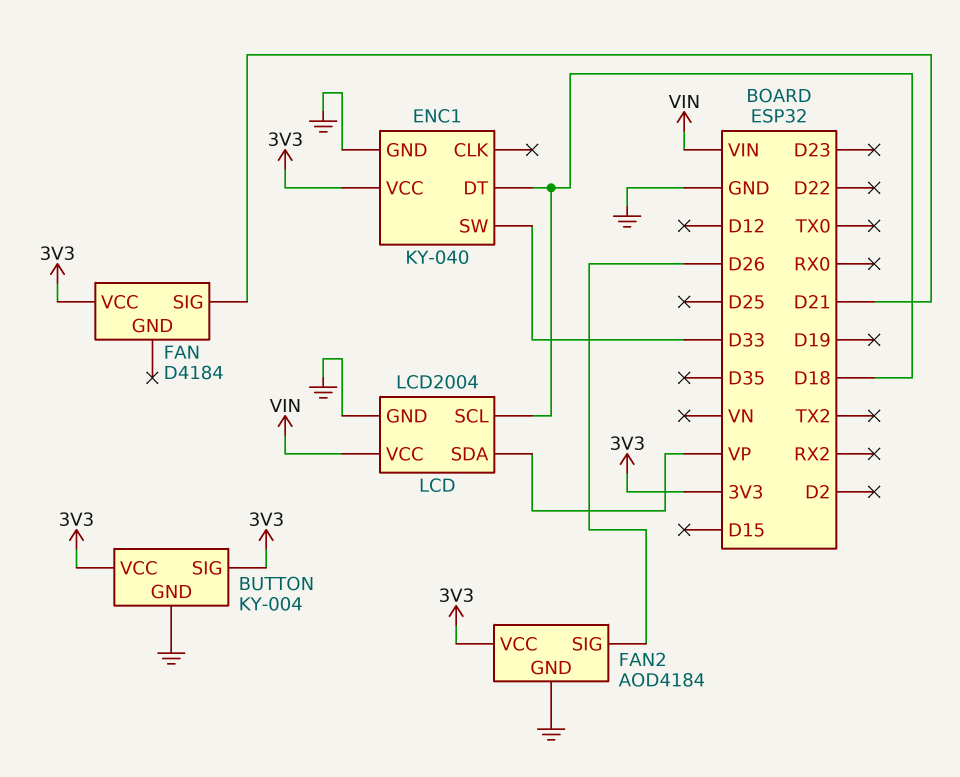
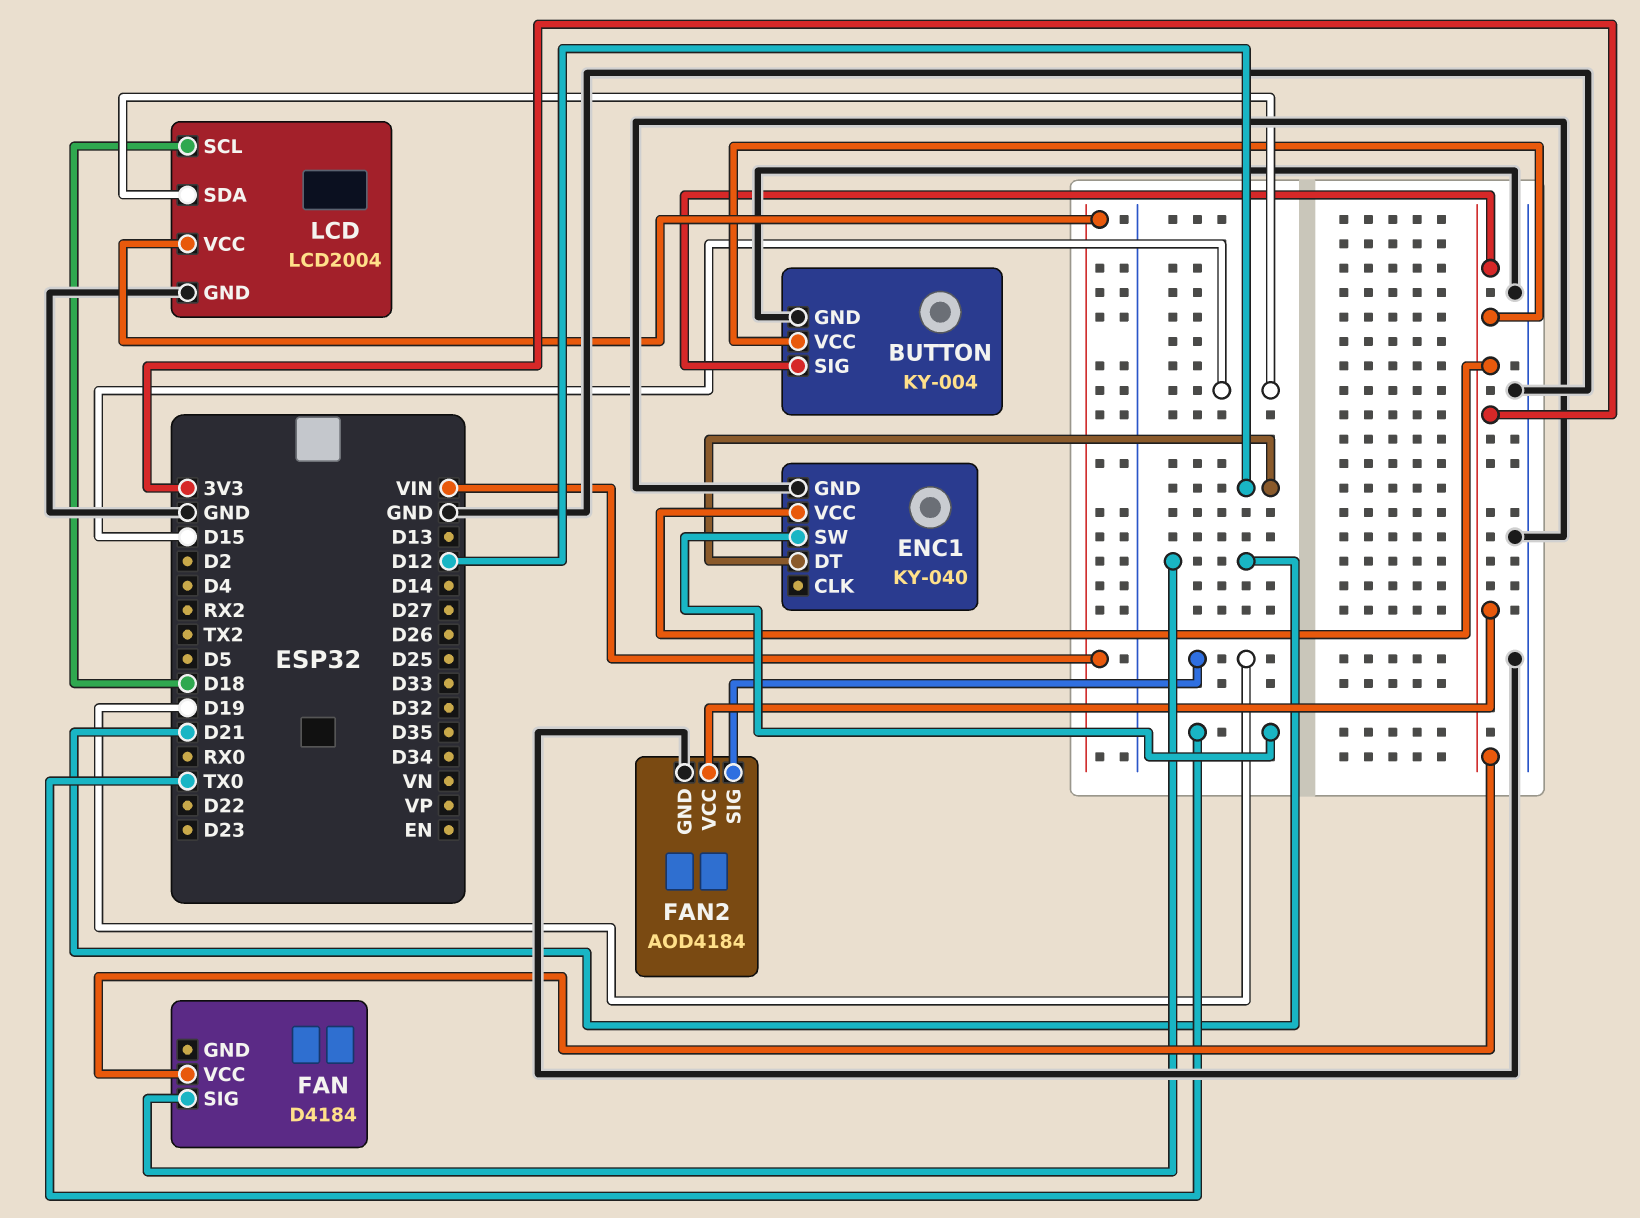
ENC1 pin DT: D18 -> D12
ENC1 pin SW: D33 -> TX0
FAN2 pin SIG: D26 -> D19
LCD pin SDA: VP -> D15

